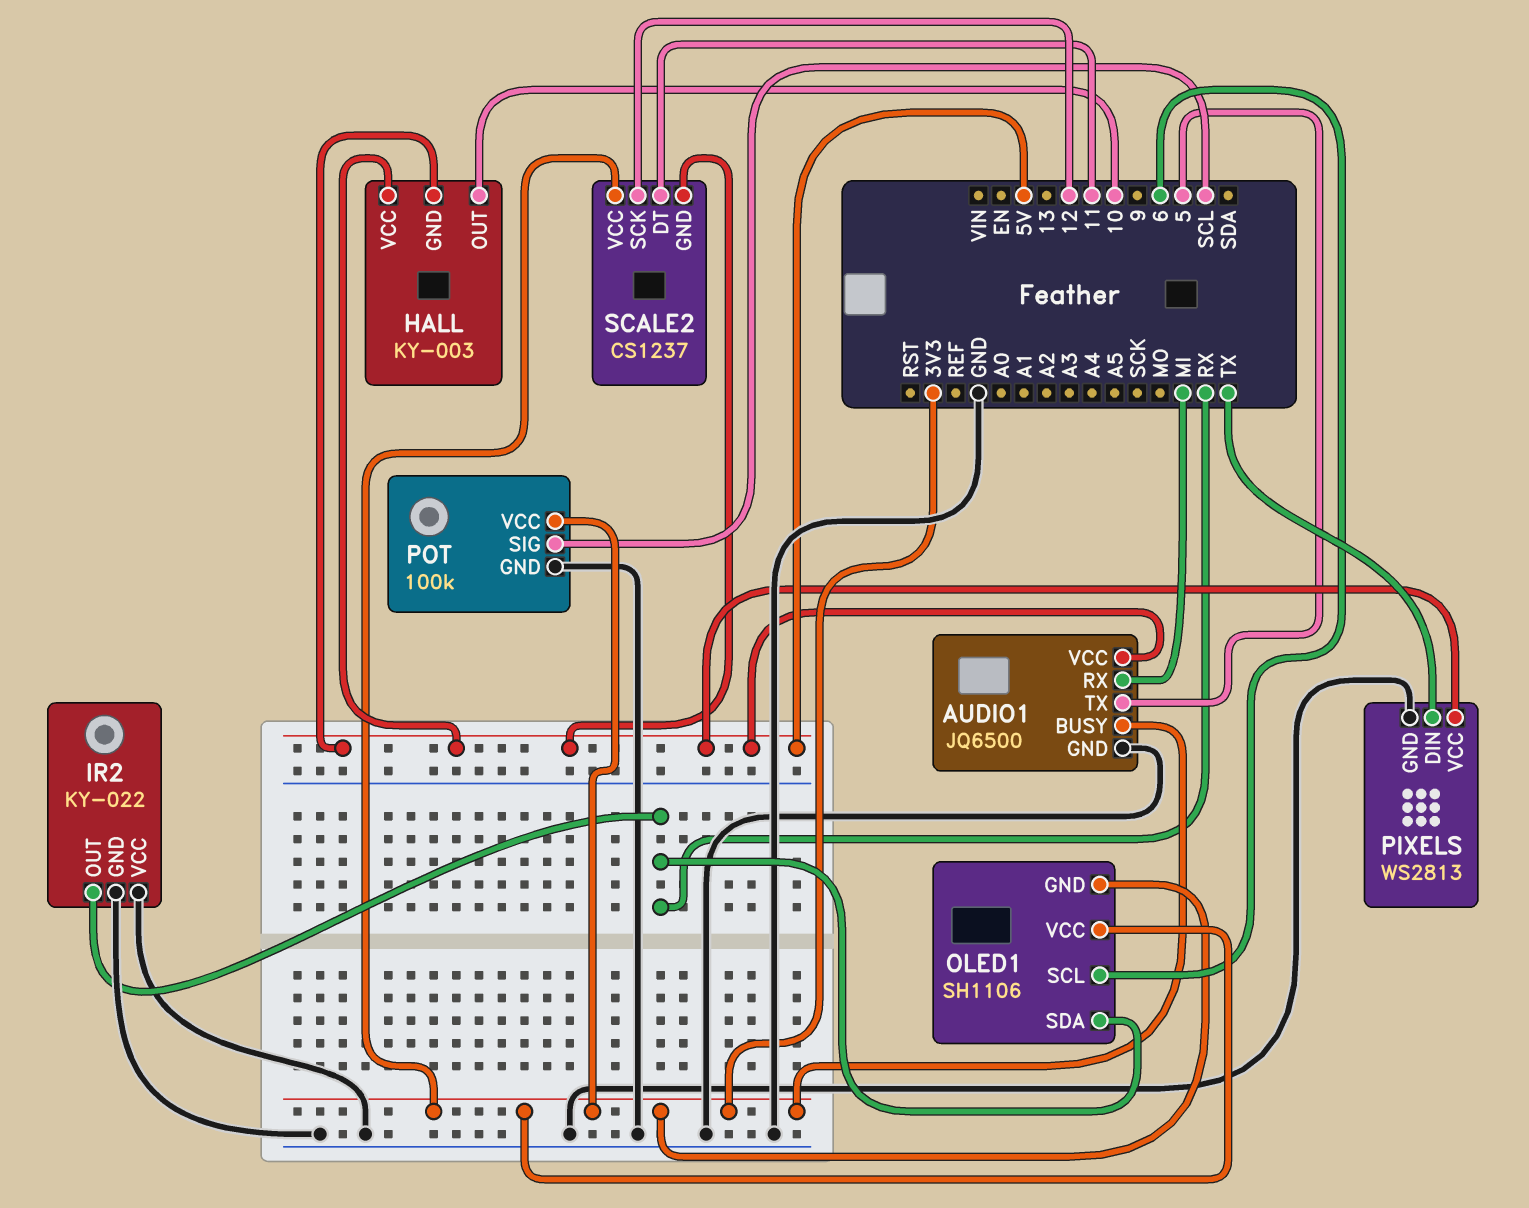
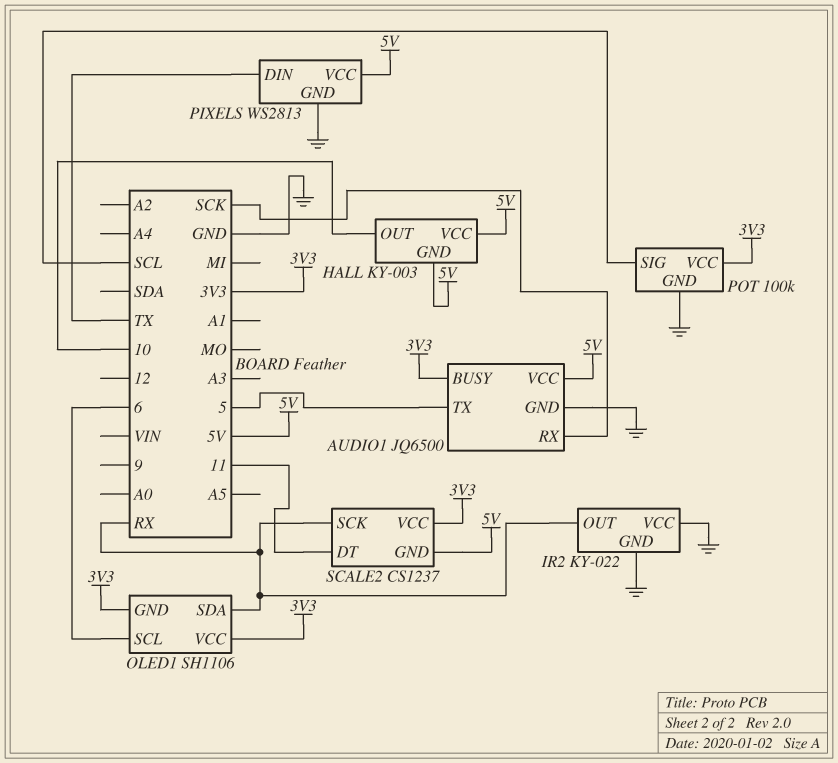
AUDIO1 pin RX: MI -> SCK
SCALE2 pin SCK: 12 -> RX

